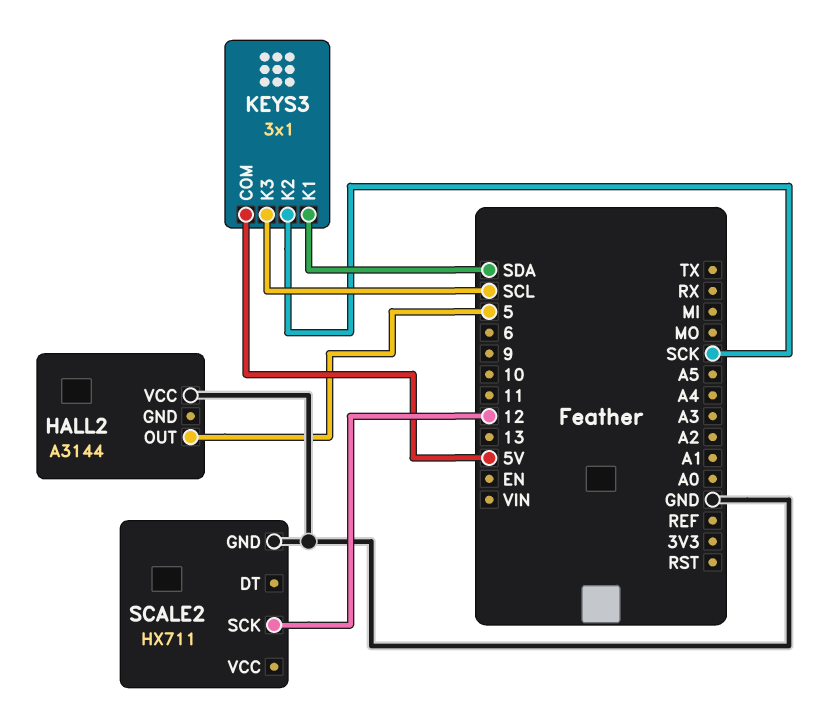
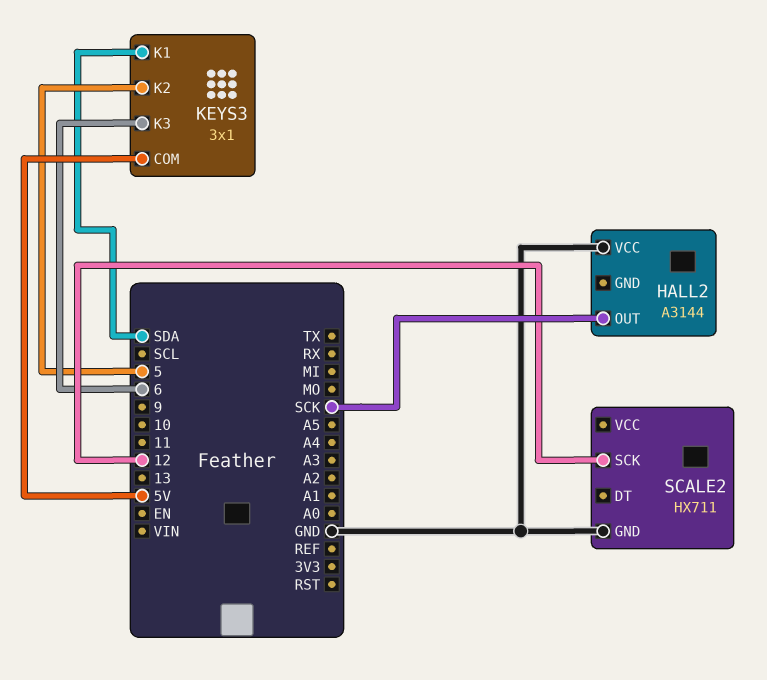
HALL2 pin OUT: 5 -> SCK
KEYS3 pin K2: SCK -> 5
KEYS3 pin K3: SCL -> 6

